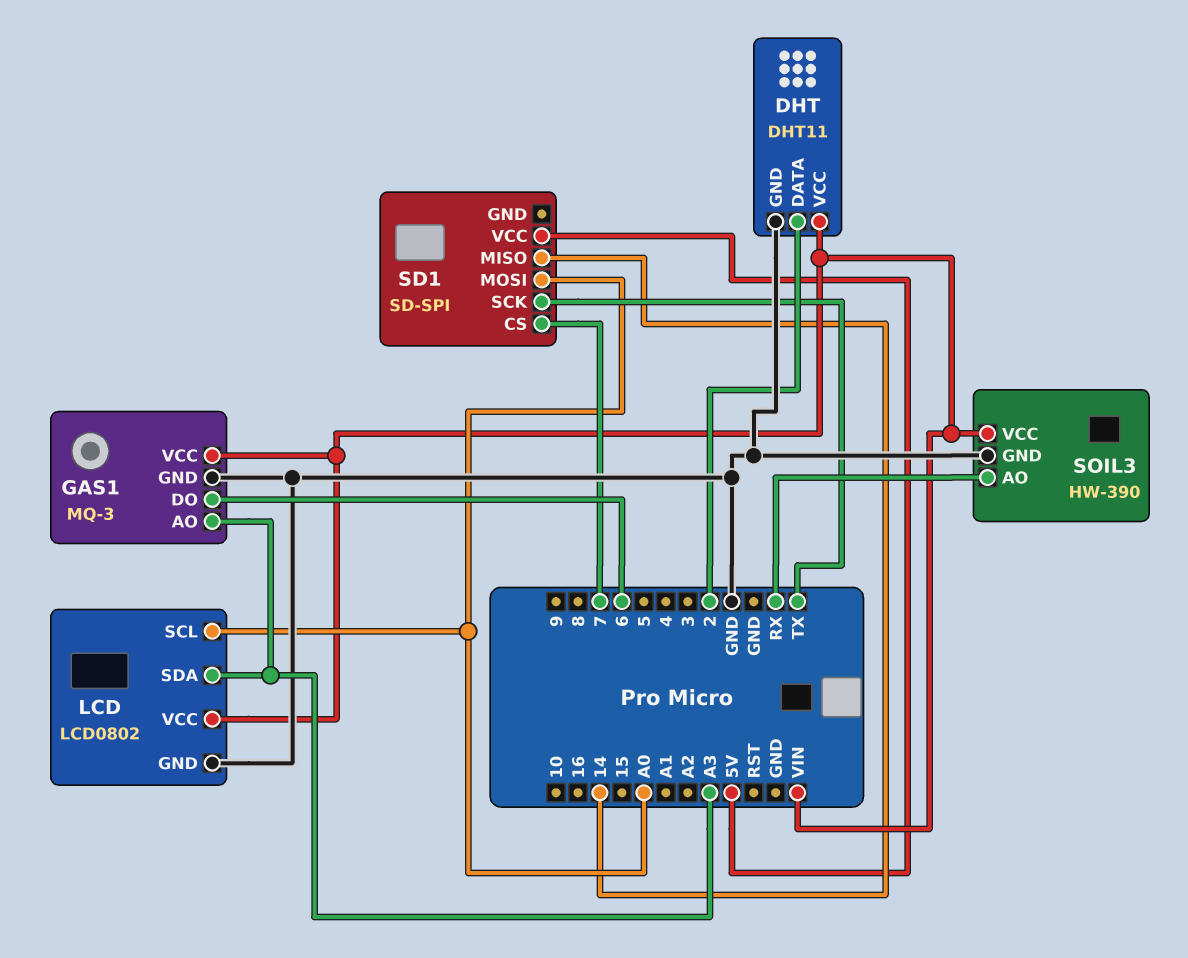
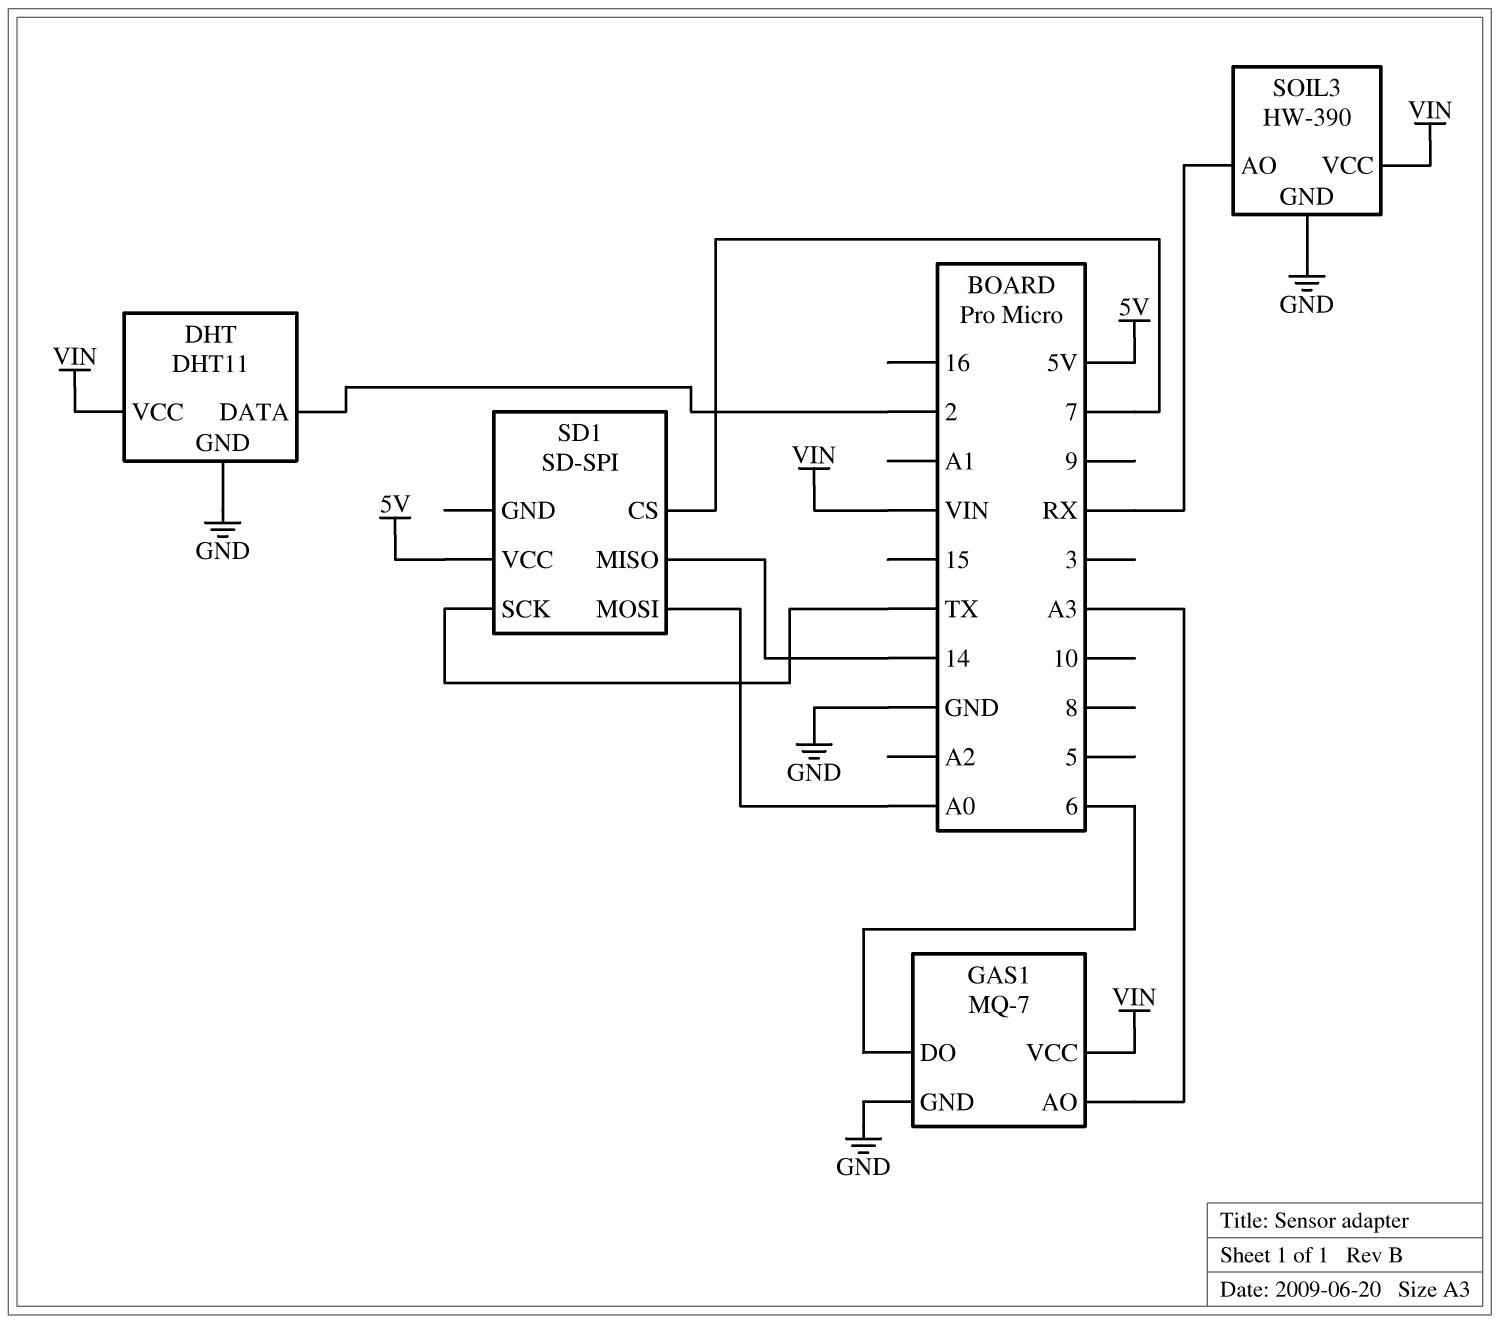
GAS1: MQ-3 -> MQ-7
LCD: LCD0802 -> none
LCD pin GND: GND -> none
LCD pin SCL: A0 -> none
LCD pin SDA: A3 -> none
LCD pin VCC: VIN -> none

